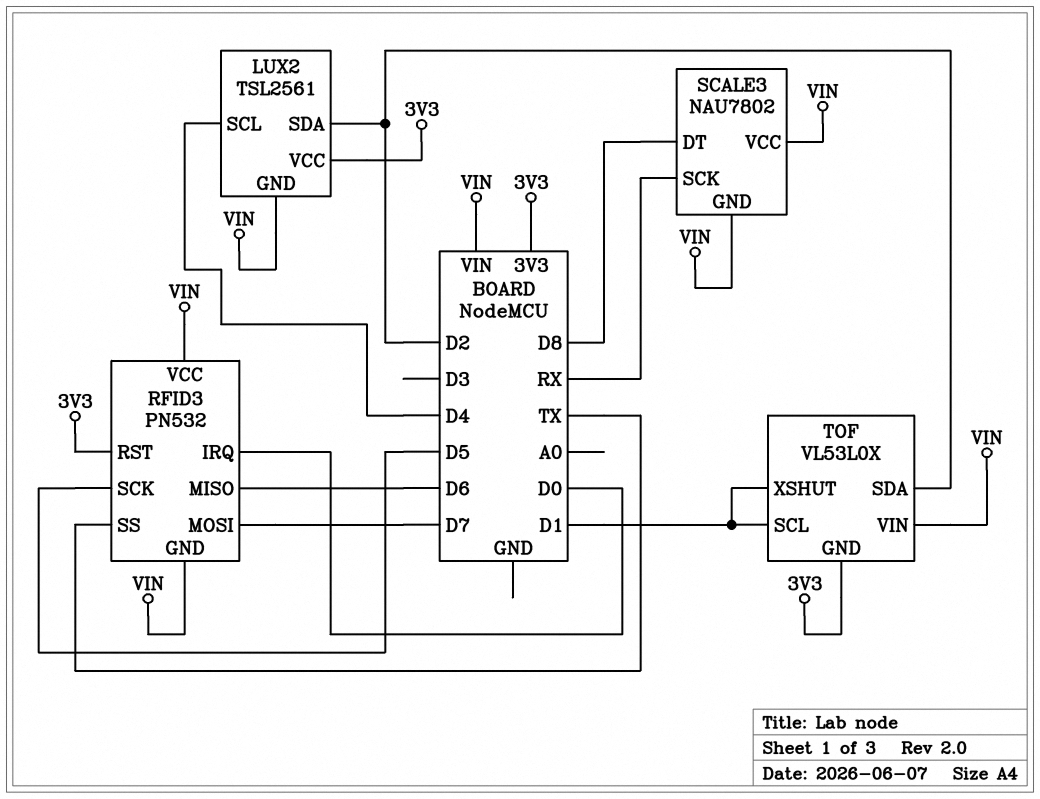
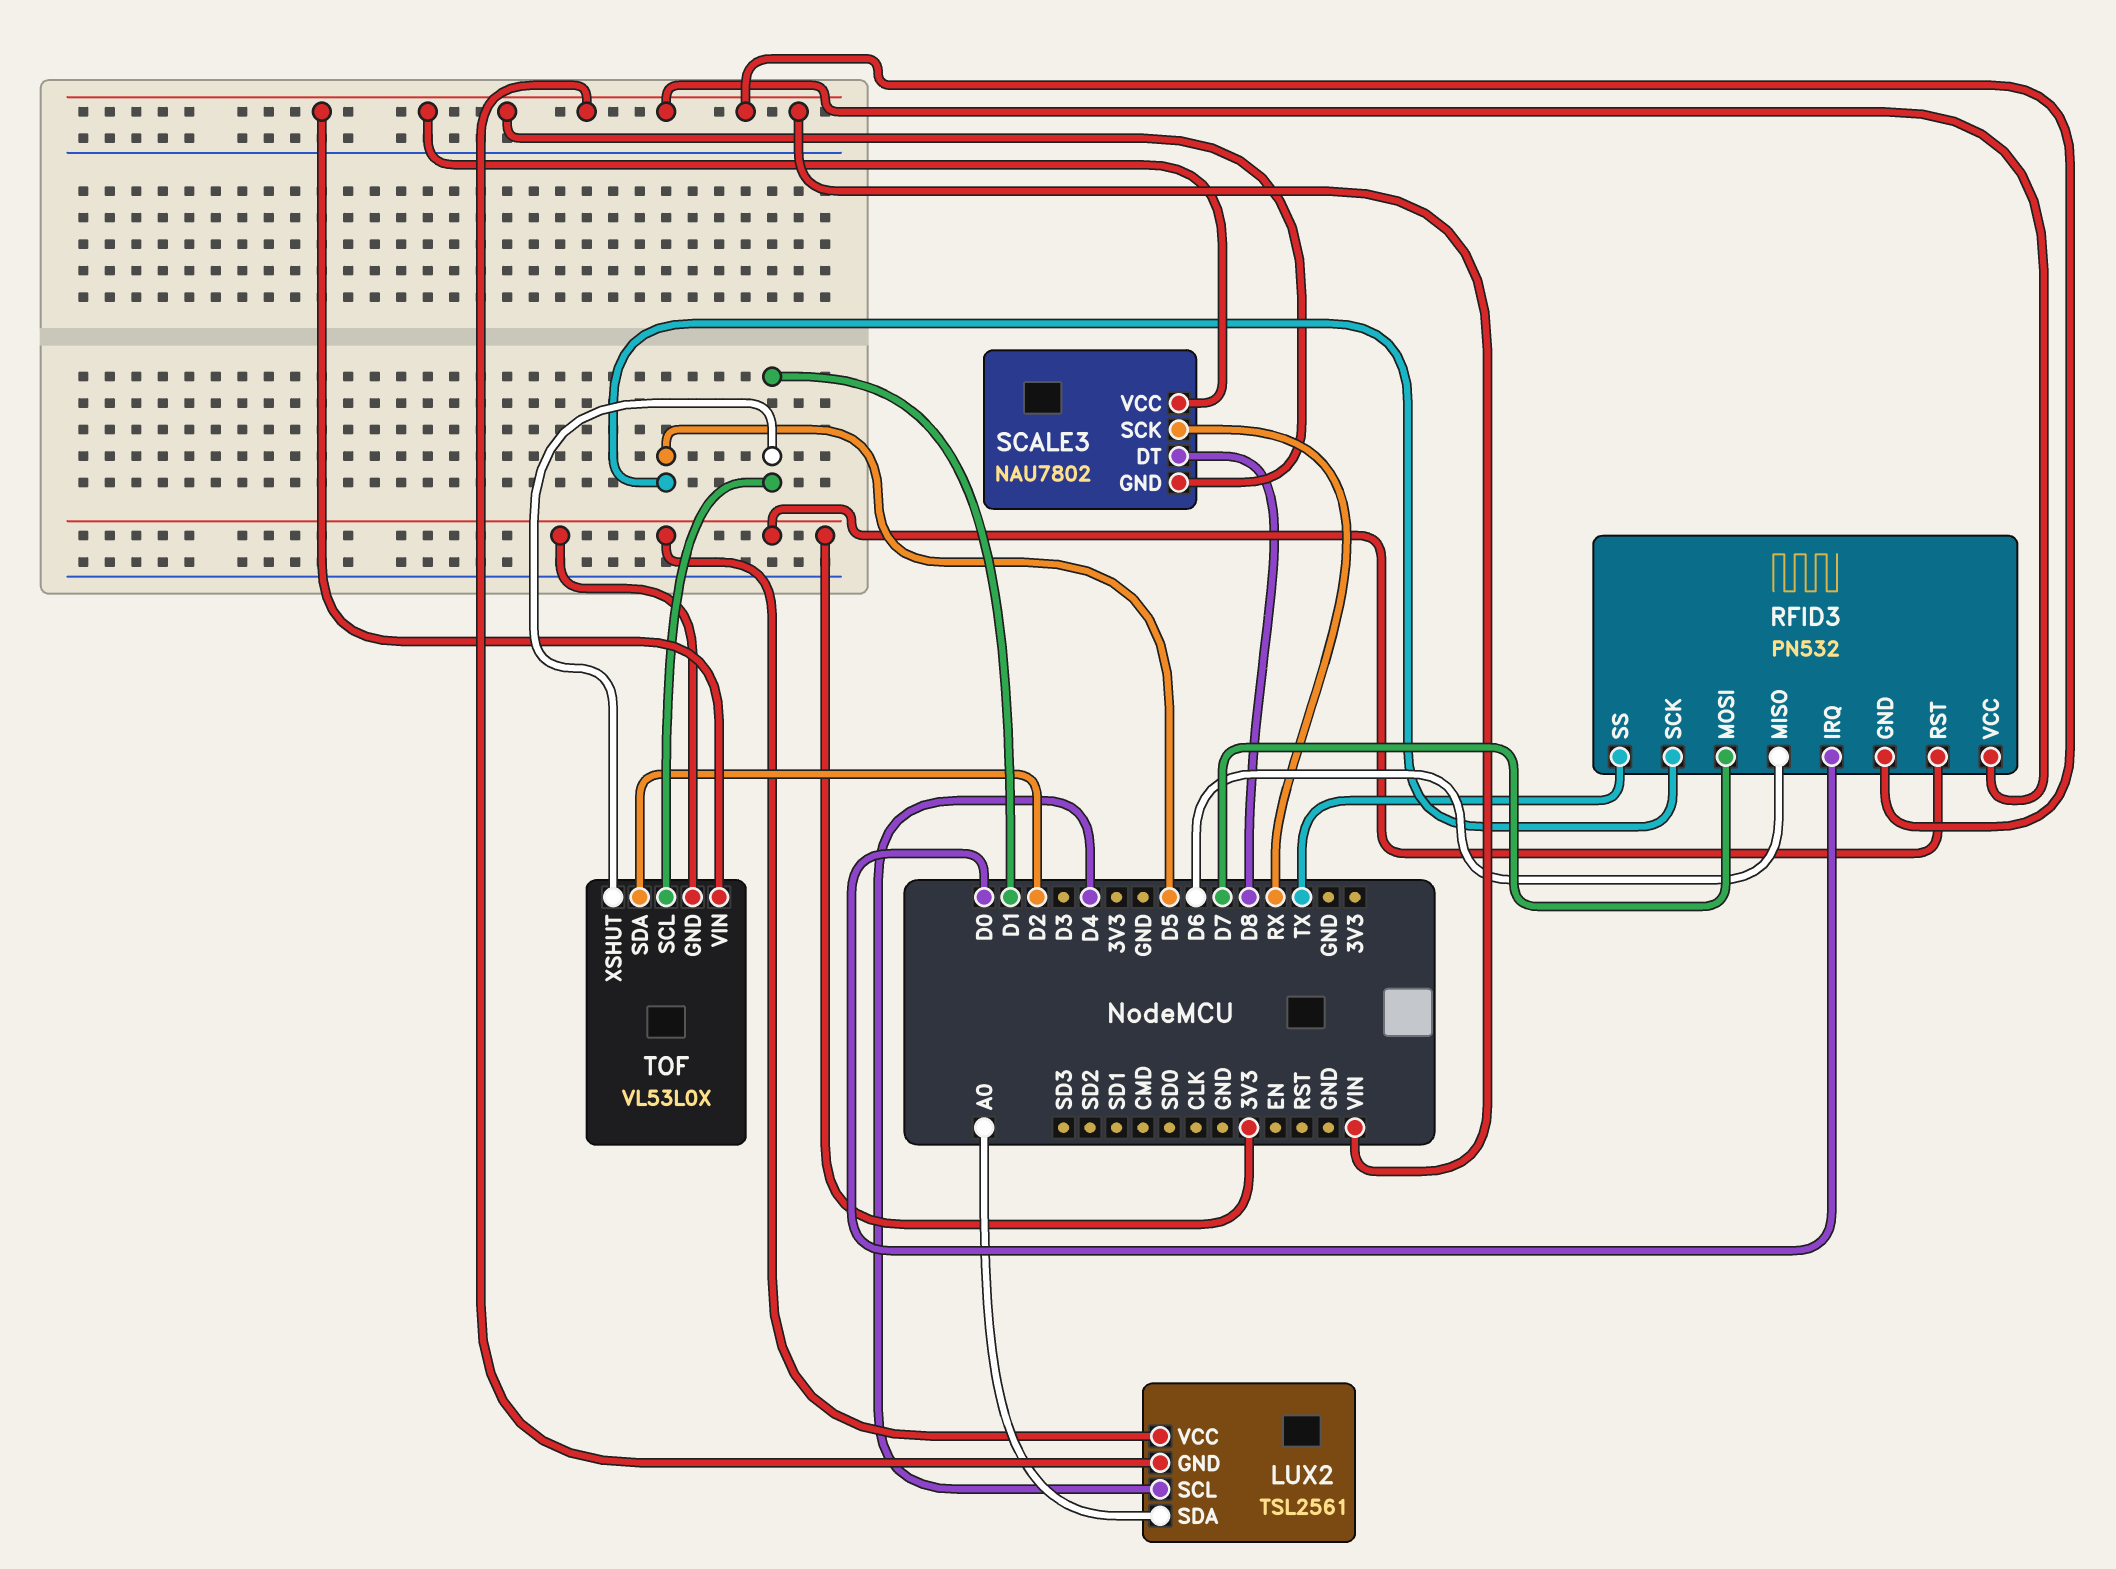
LUX2 pin SDA: D2 -> A0

